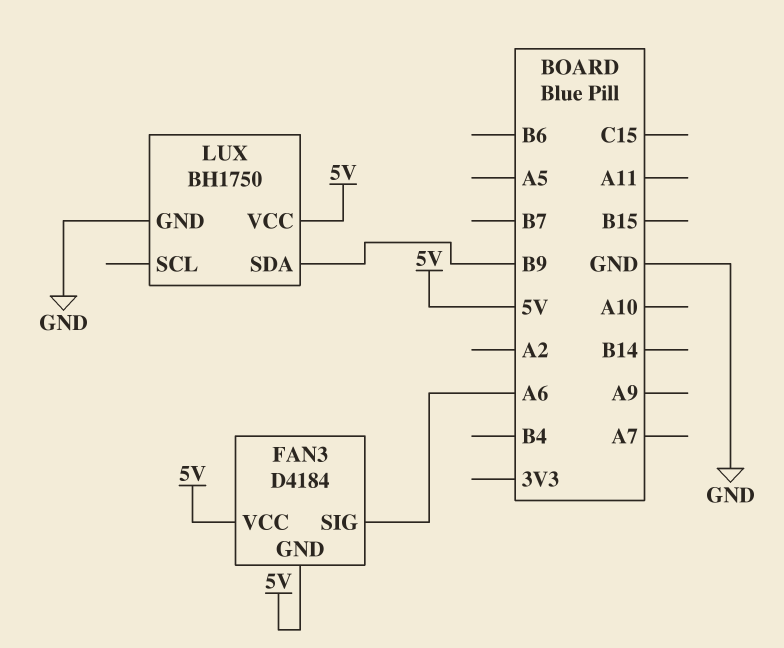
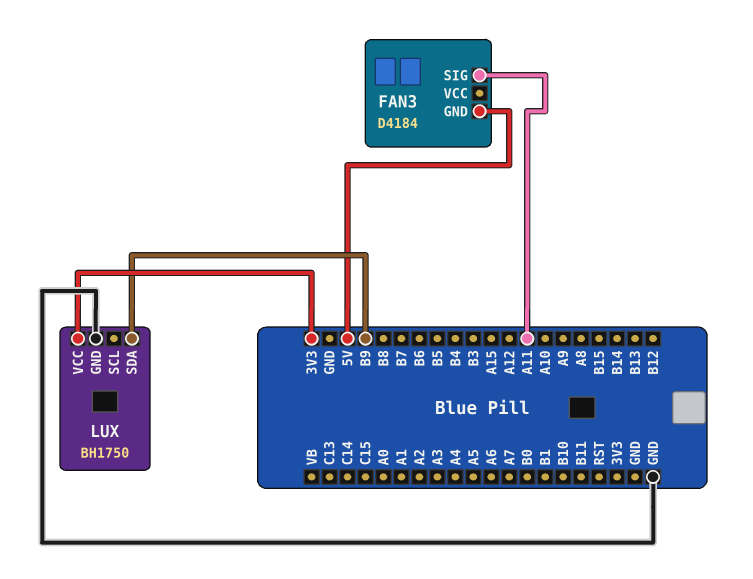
FAN3 pin SIG: A6 -> A11
FAN3 pin VCC: 5V -> none
LUX pin VCC: 5V -> 3V3

